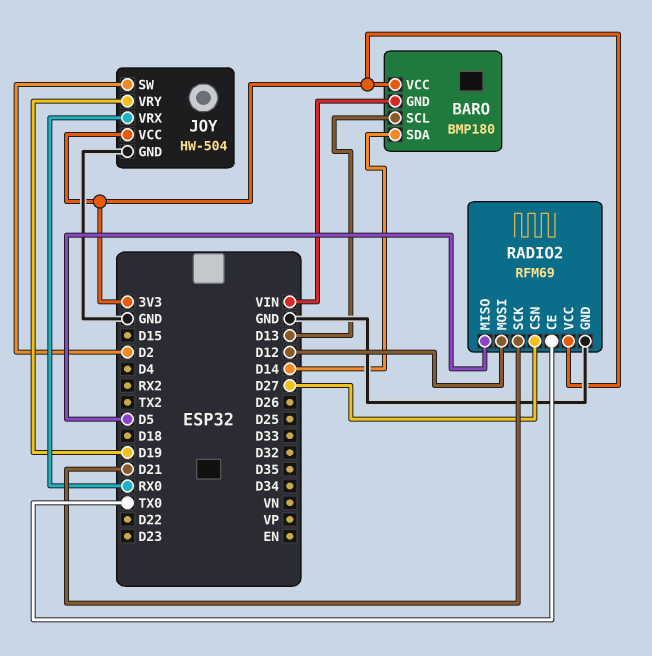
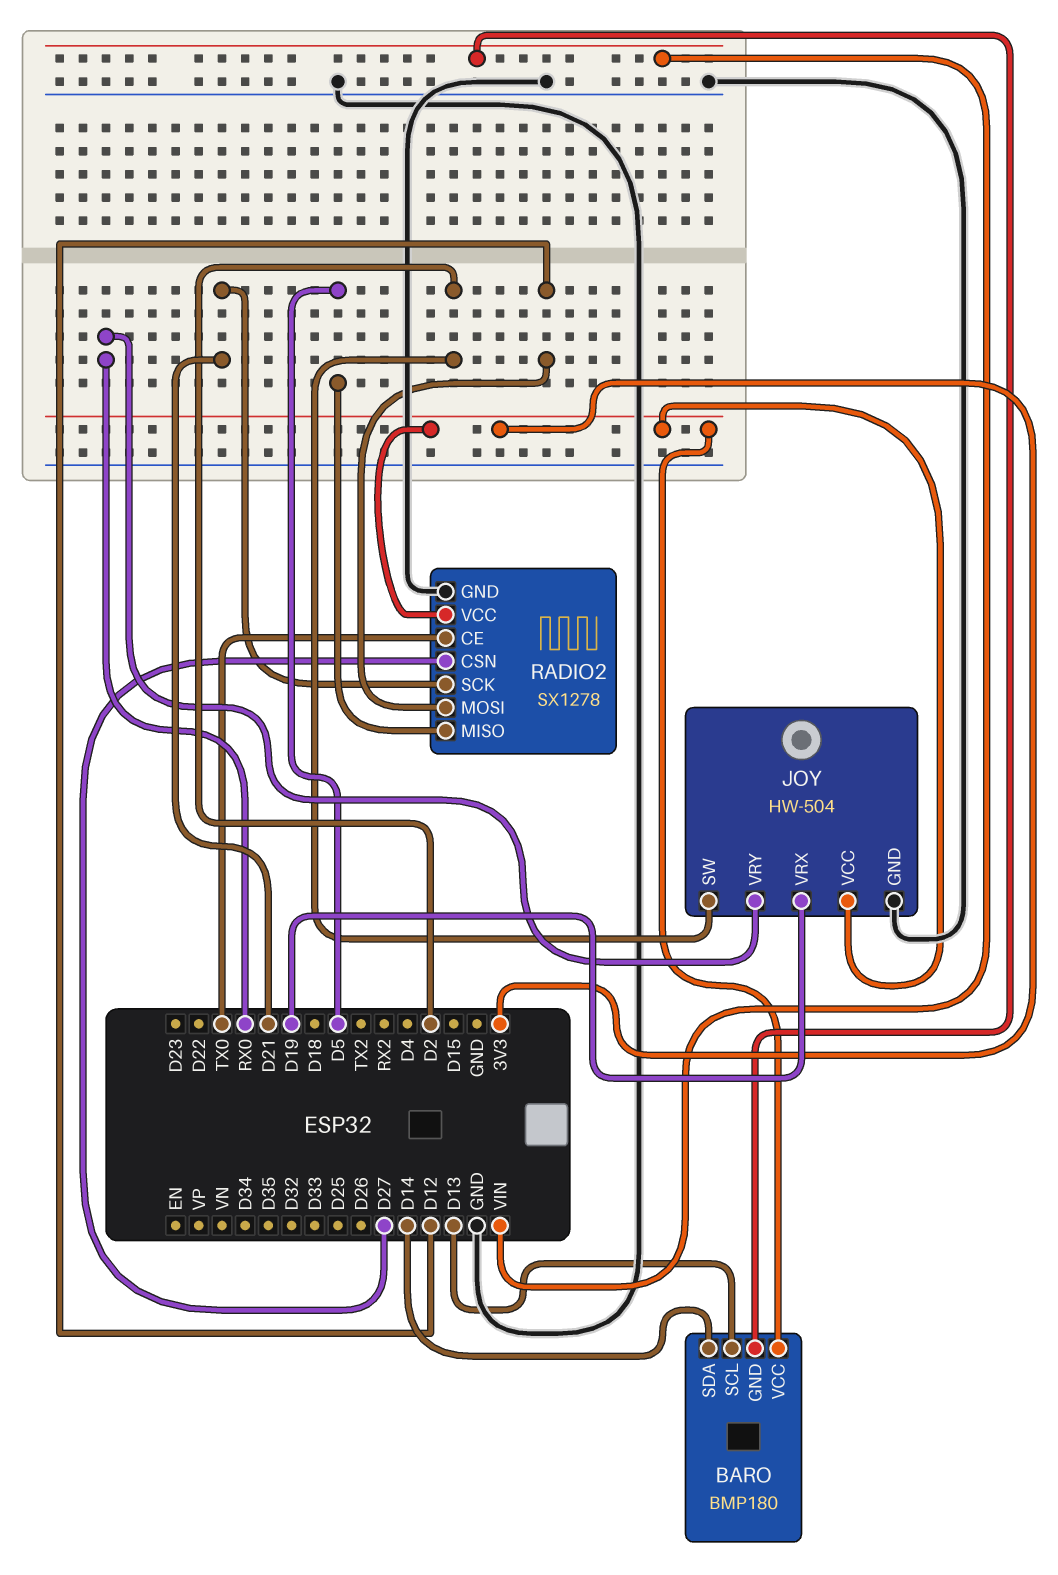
JOY pin VRX: RX0 -> D19
JOY pin VRY: D19 -> RX0
RADIO2: RFM69 -> SX1278

